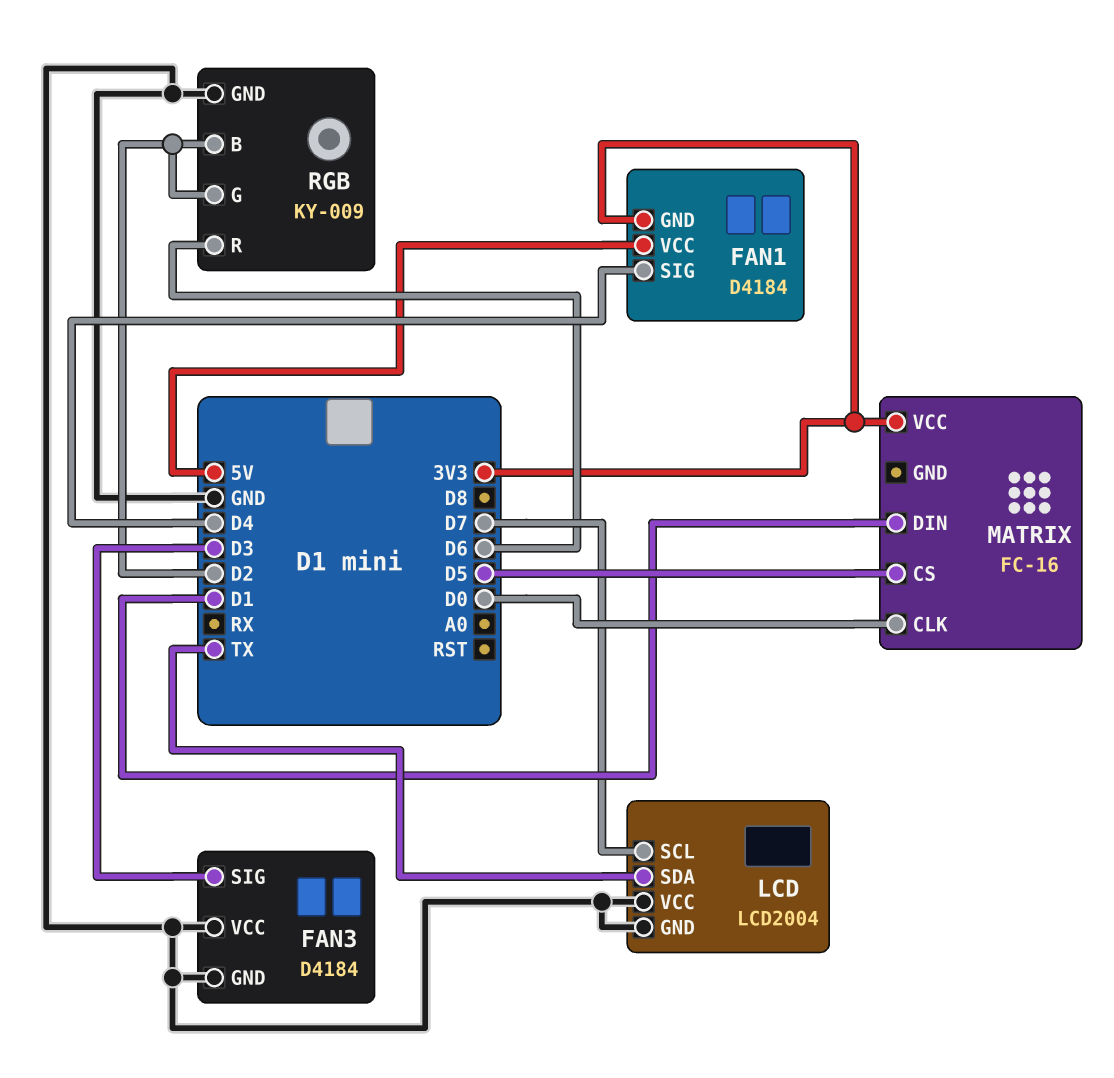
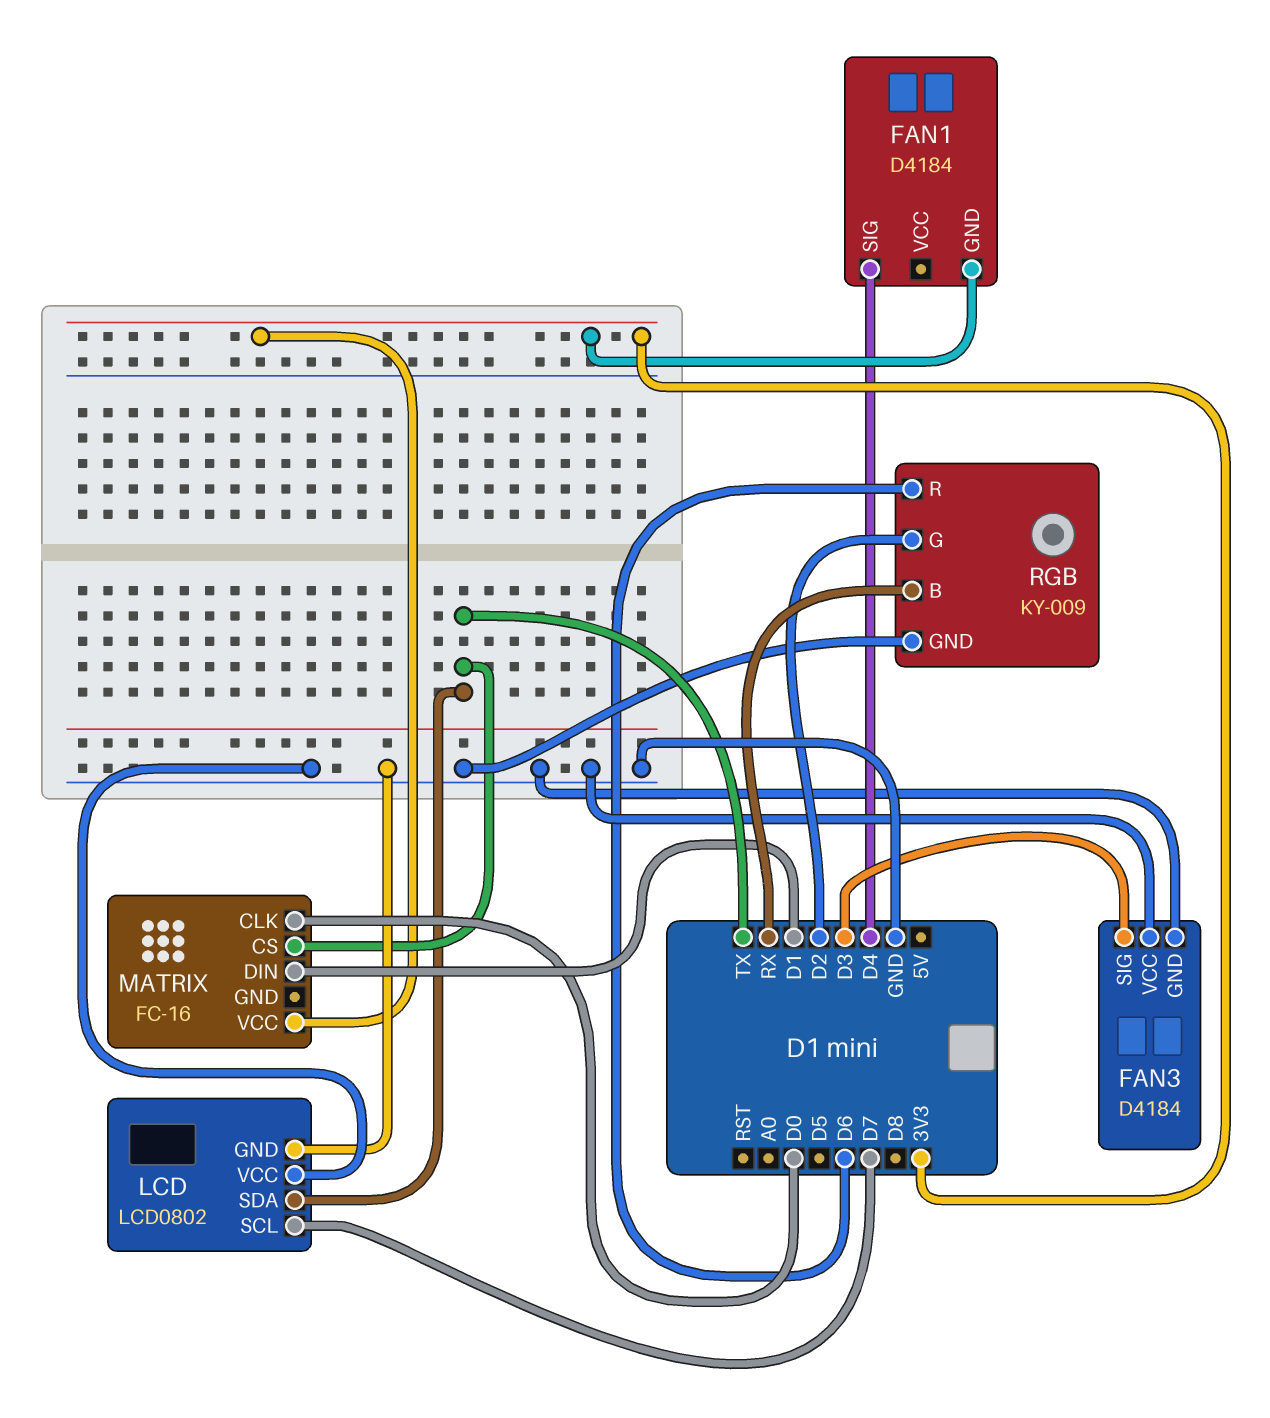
FAN1 pin VCC: 5V -> none
LCD: LCD2004 -> LCD0802
MATRIX pin CS: D5 -> TX
RGB pin B: D2 -> RX

